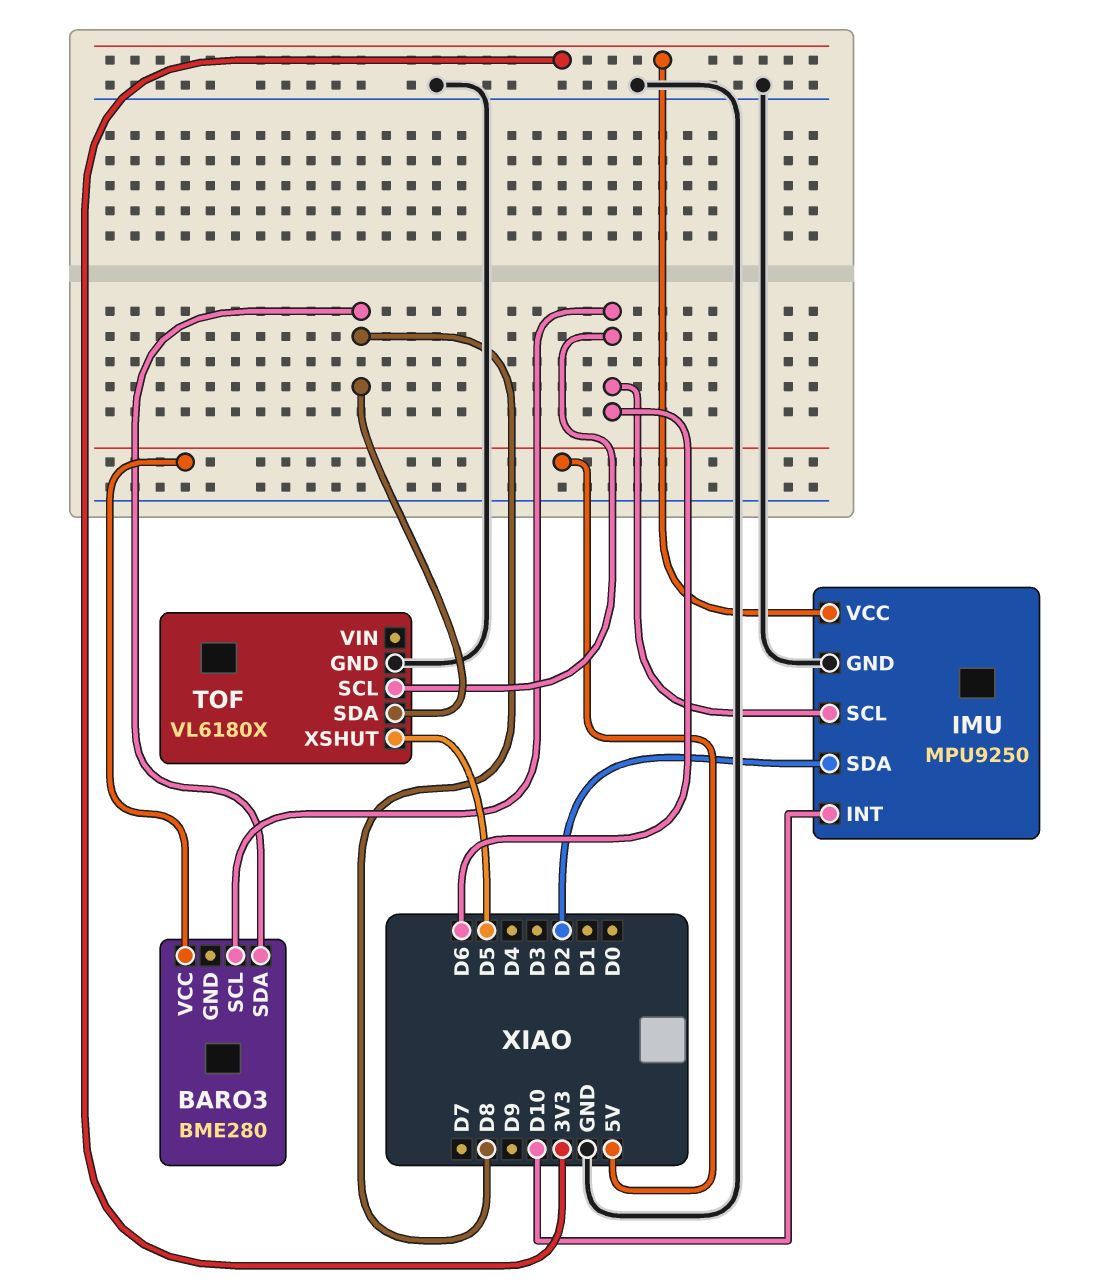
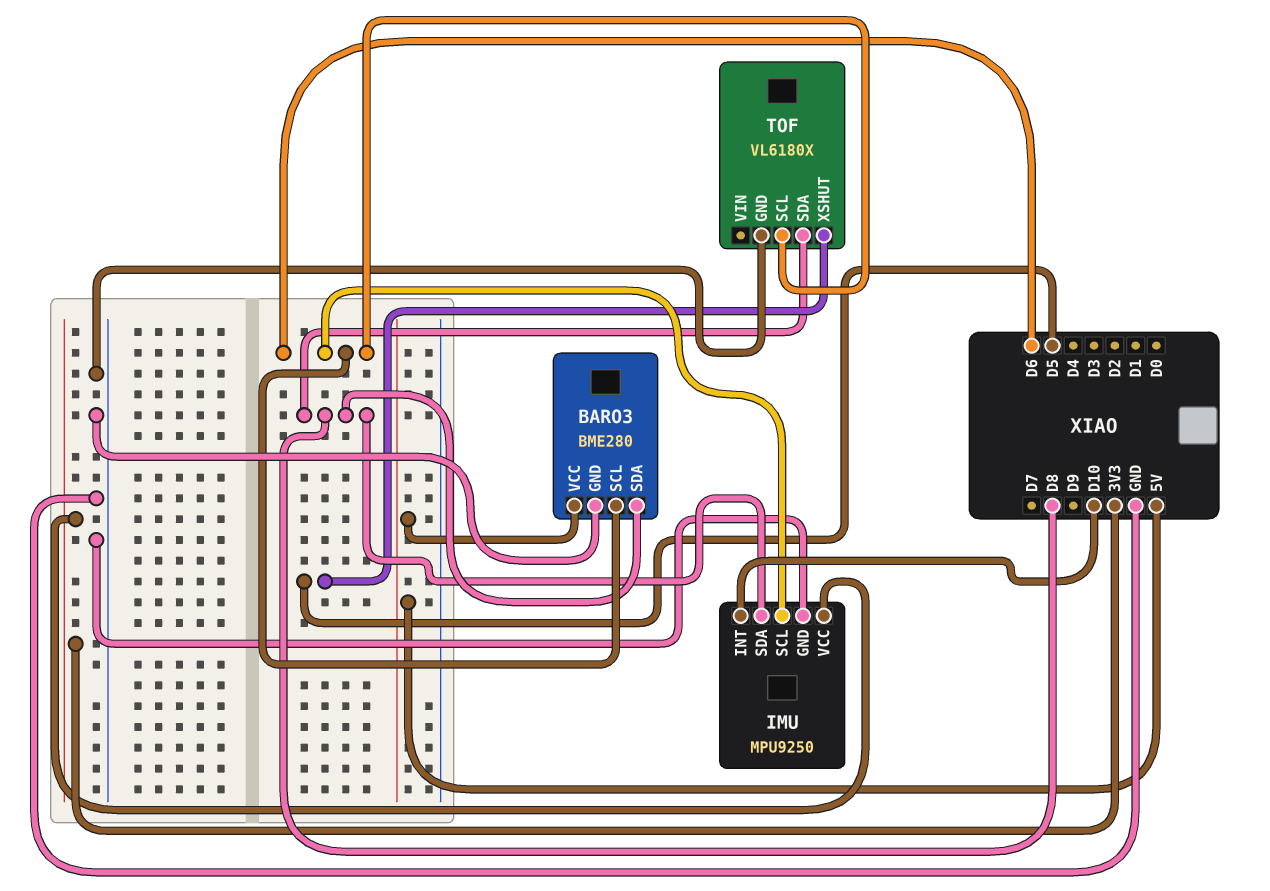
BARO3 pin GND: none -> GND
IMU pin SDA: D2 -> D8

